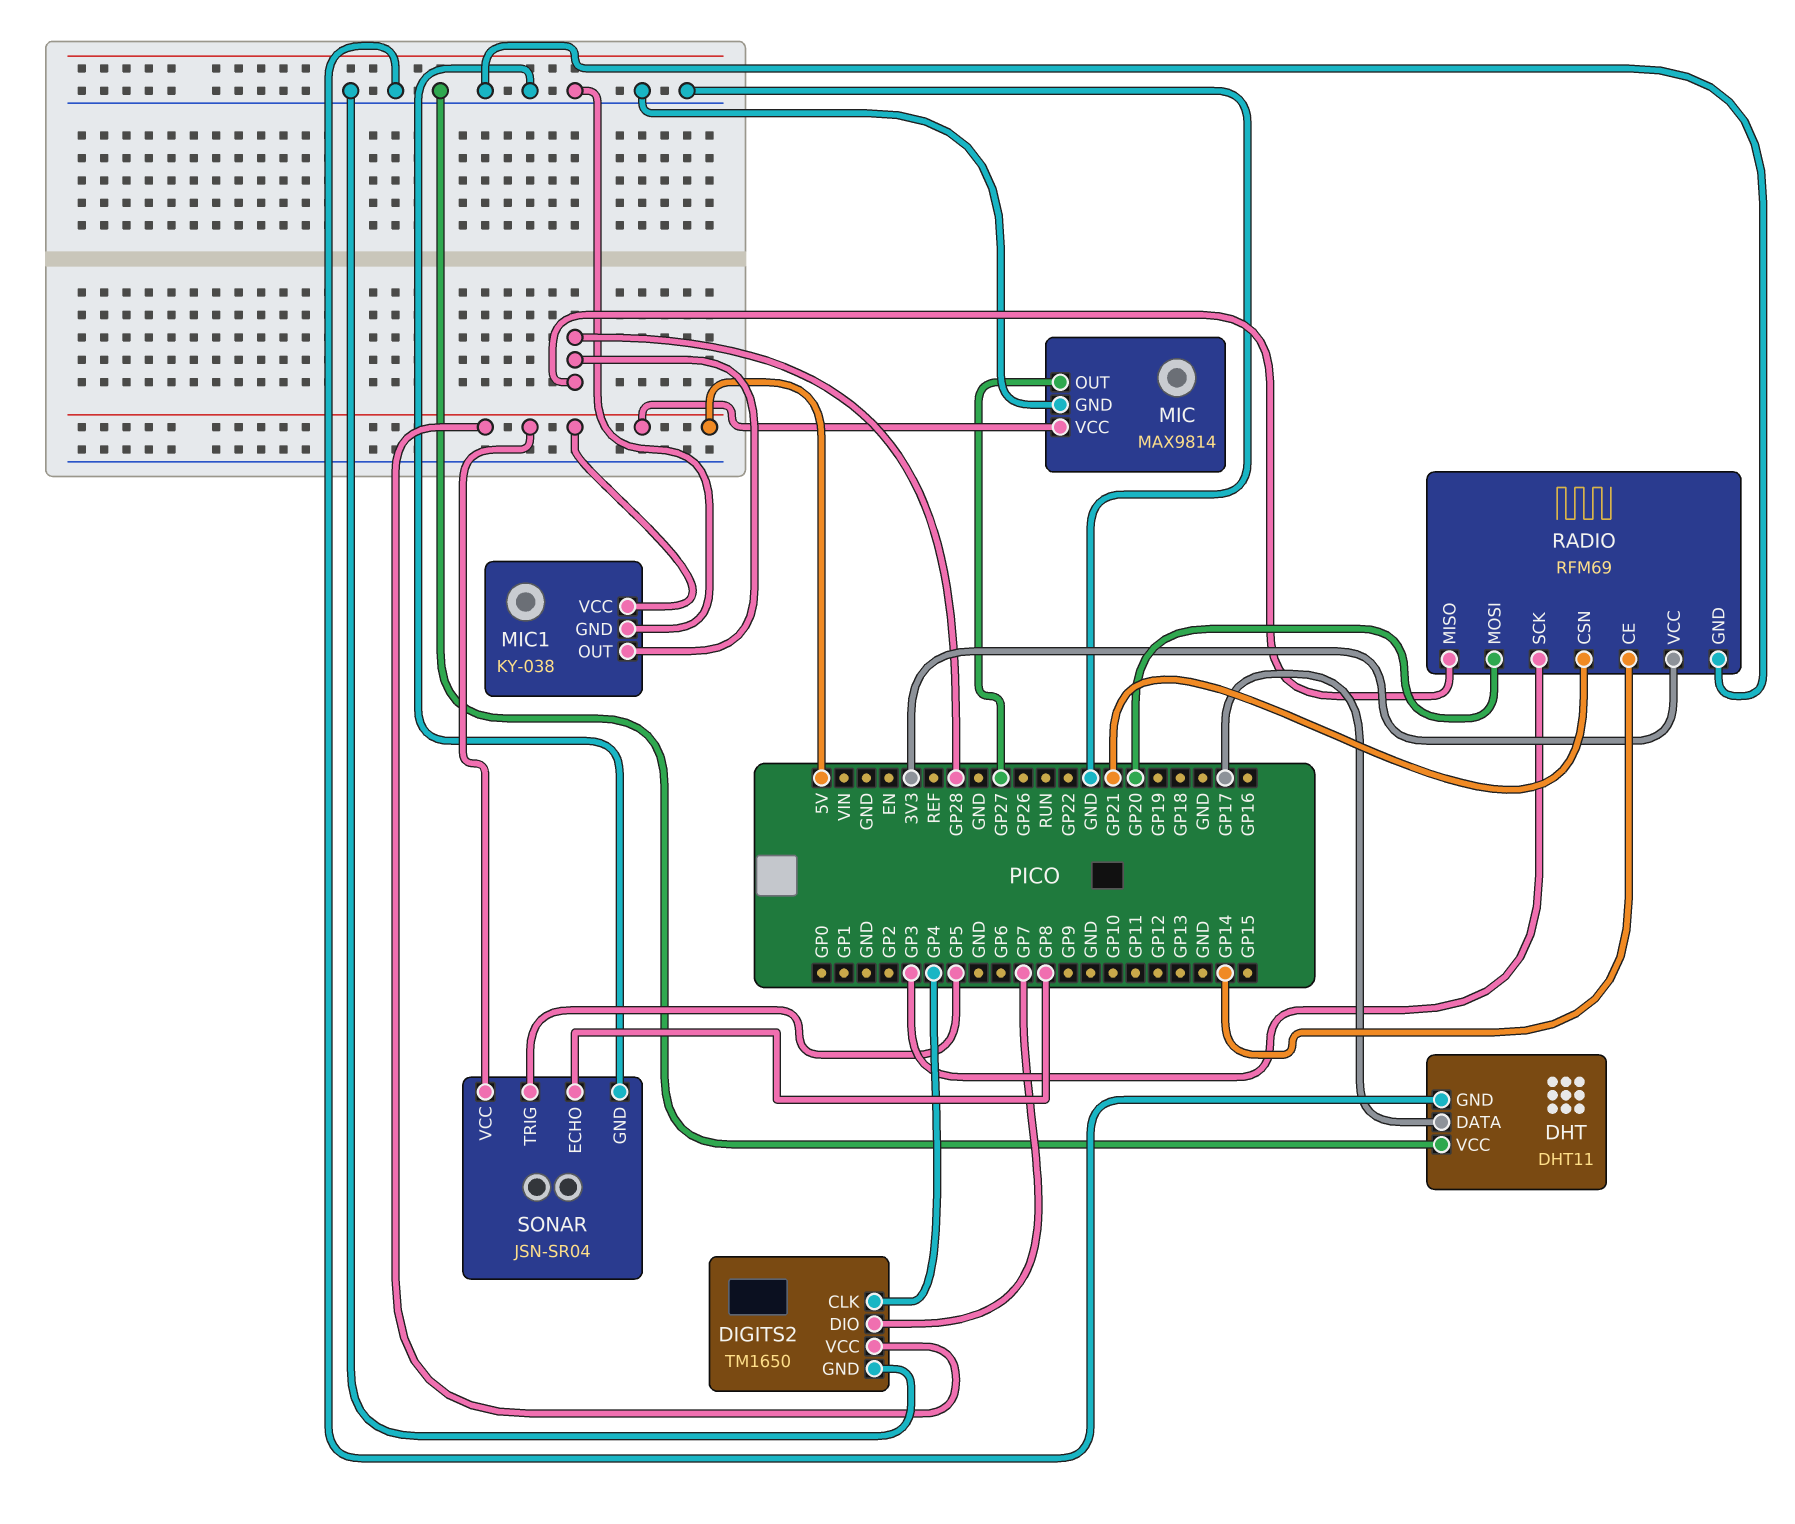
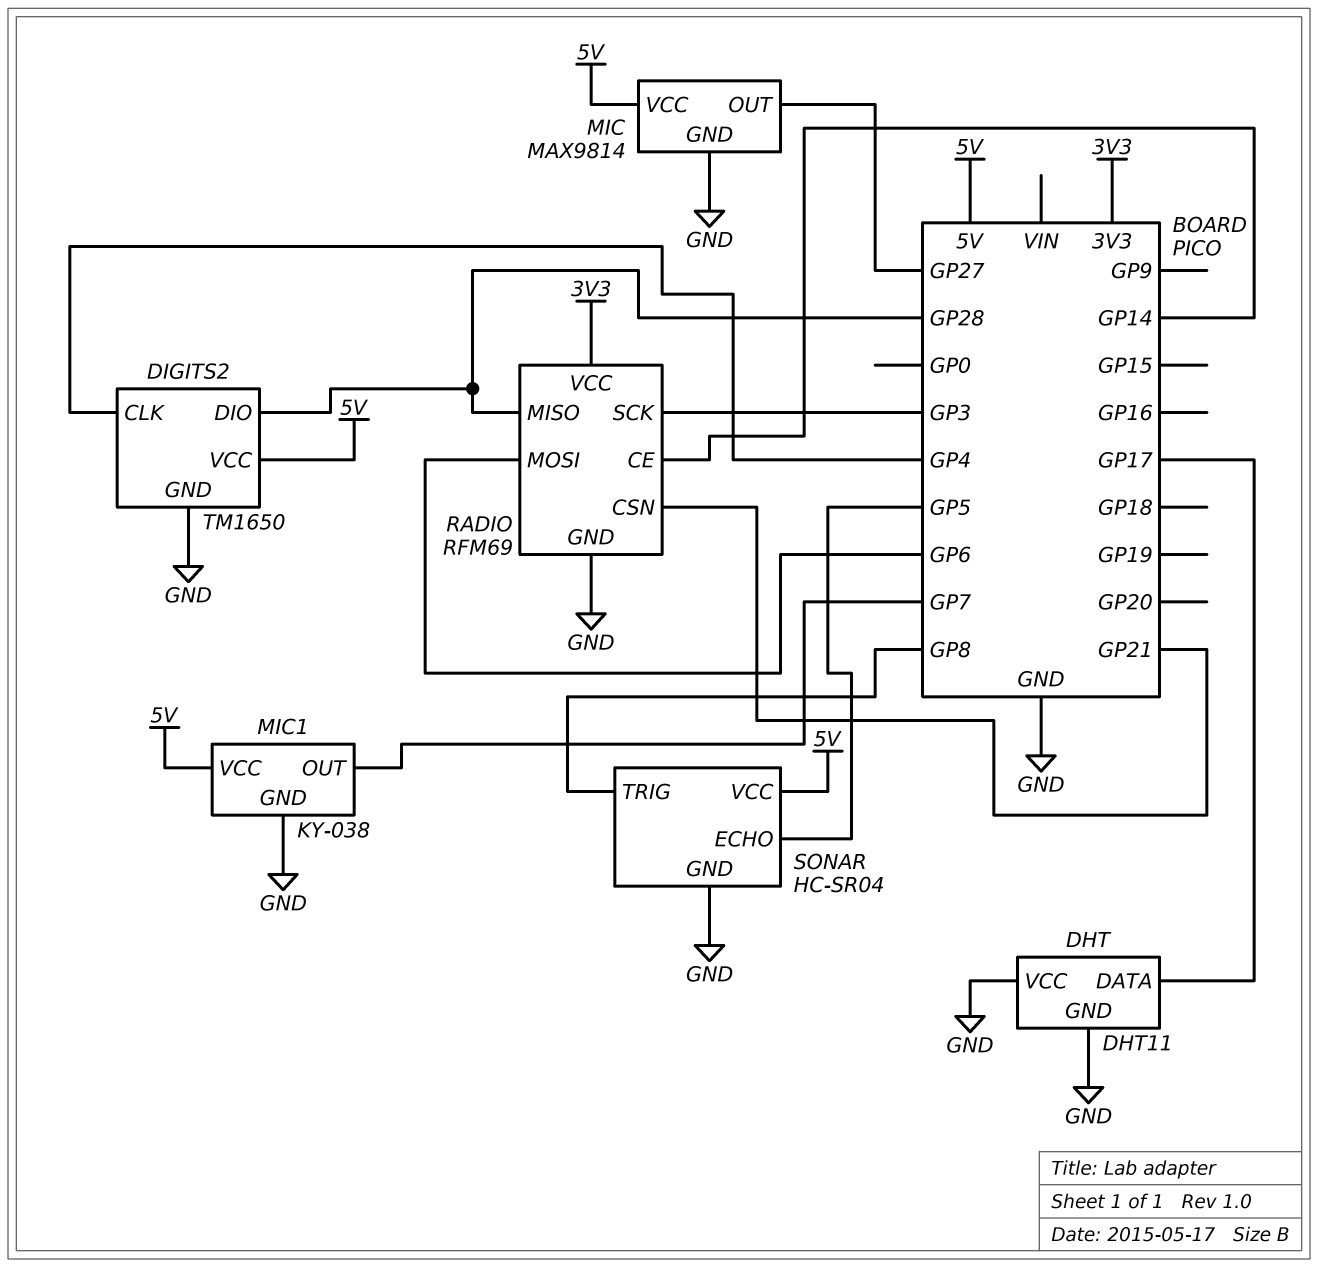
DIGITS2 pin DIO: GP7 -> GP28
MIC1 pin OUT: GP28 -> GP7
RADIO pin MOSI: GP20 -> GP6
SONAR: JSN-SR04 -> HC-SR04
SONAR pin ECHO: GP8 -> GP5
SONAR pin TRIG: GP5 -> GP8

